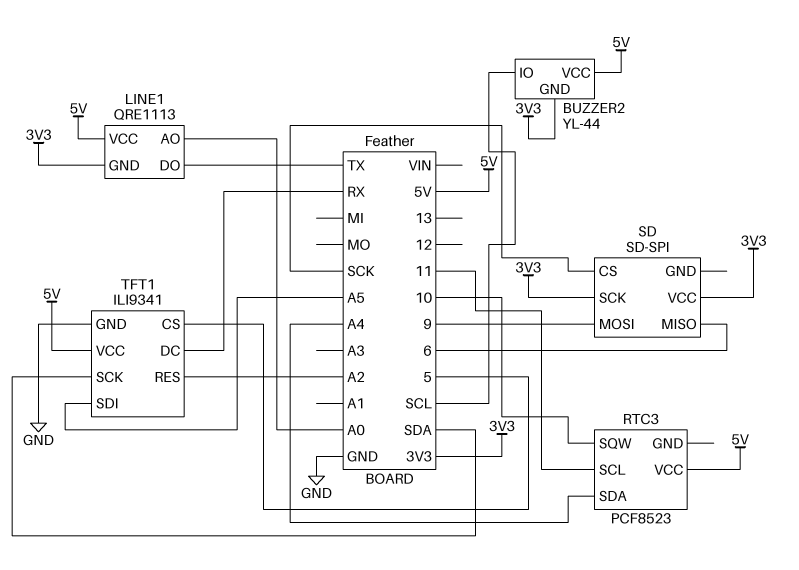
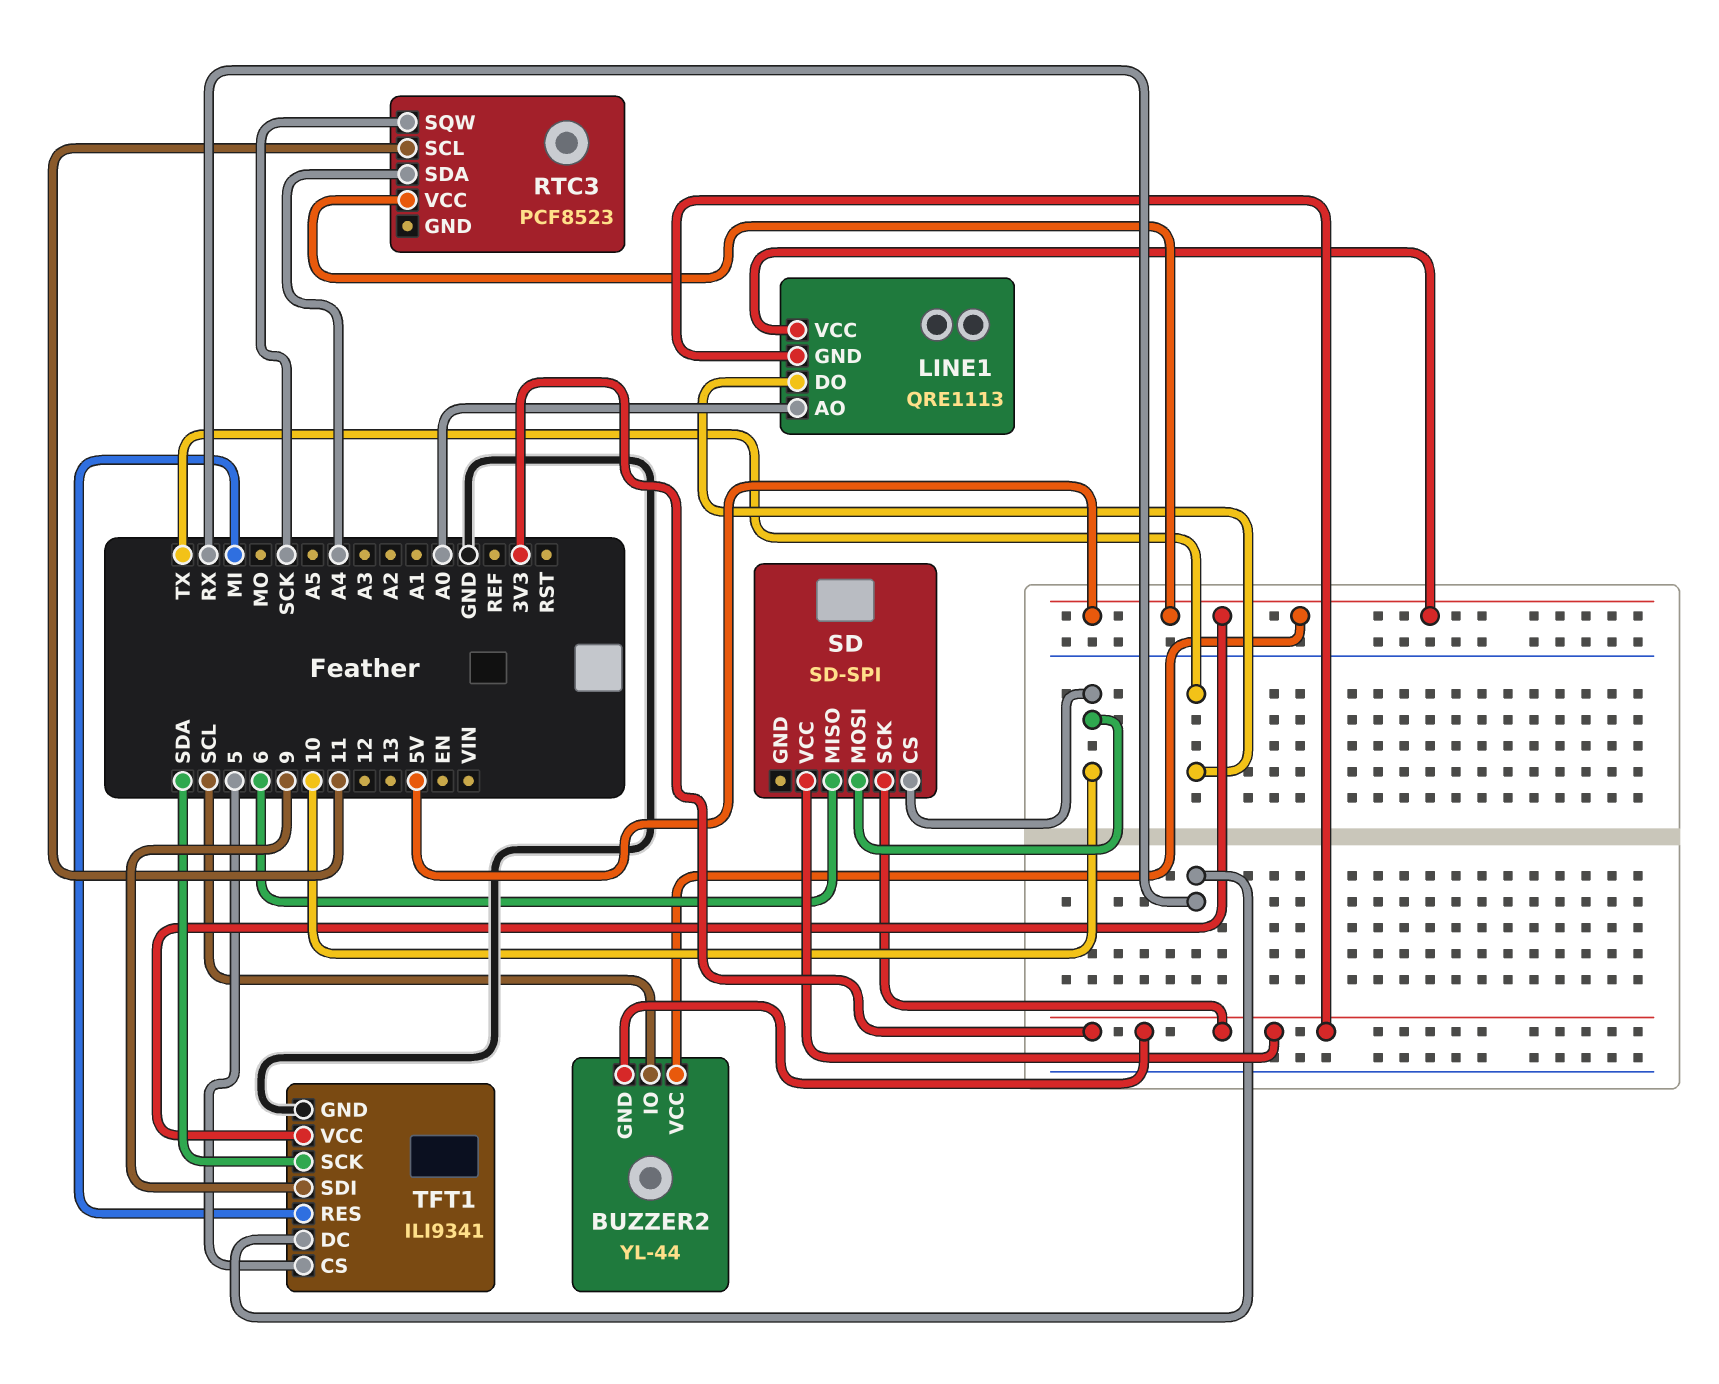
RTC3 pin SQW: 10 -> SCK
SD pin CS: SCK -> 10
SD pin MOSI: 9 -> 10
TFT1 pin RES: A2 -> MI
TFT1 pin SDI: A5 -> 9

